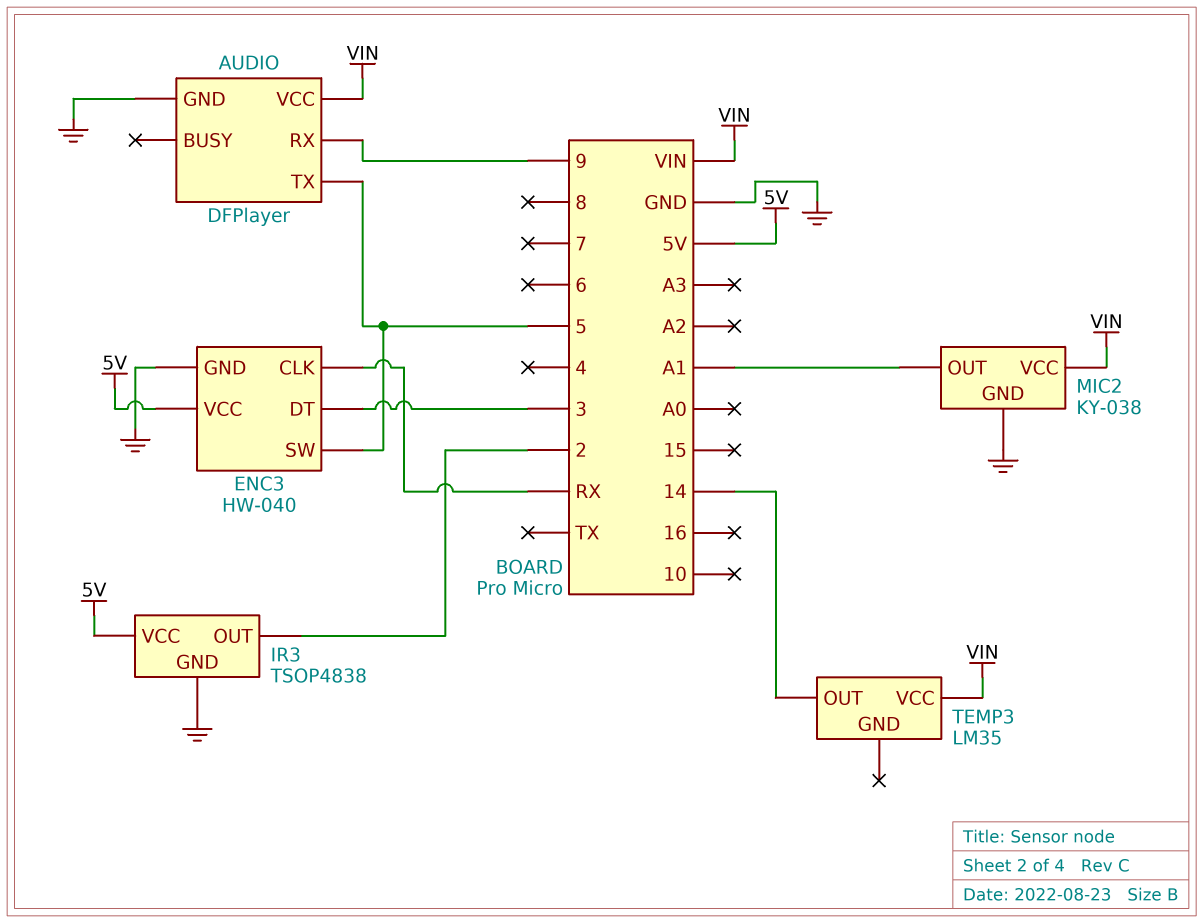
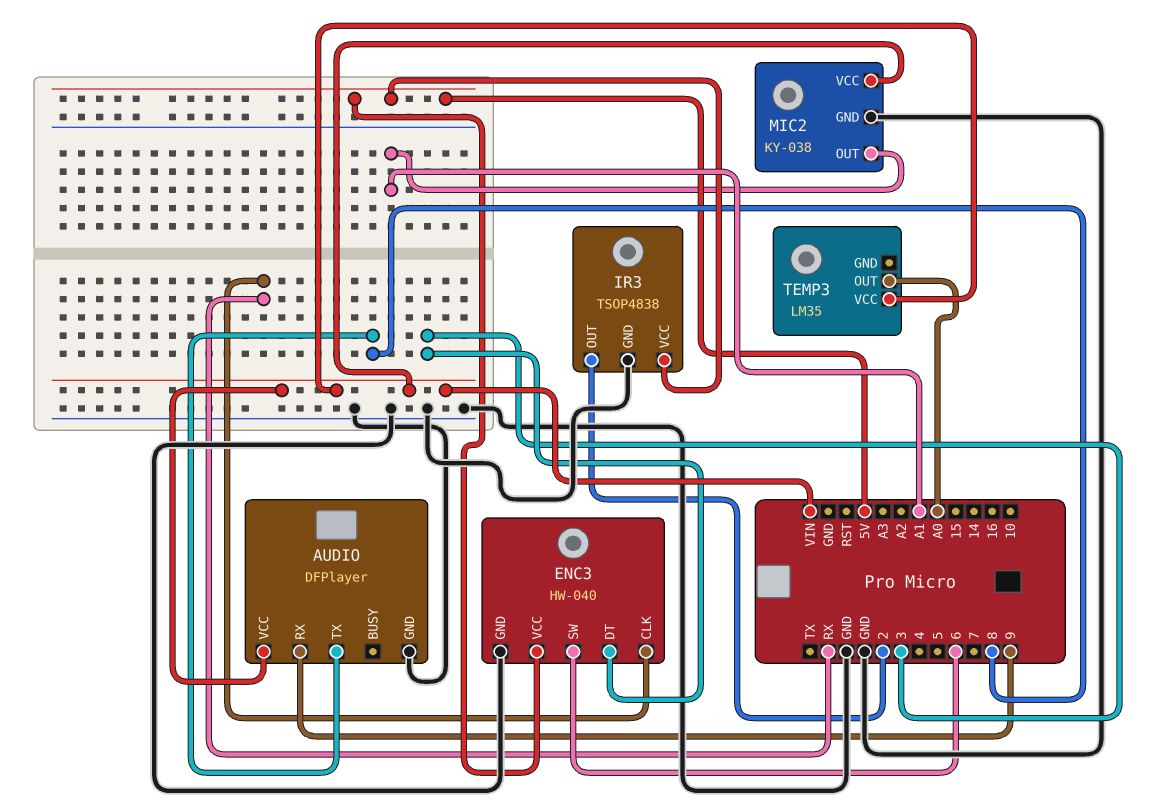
AUDIO pin TX: 5 -> 8
ENC3 pin SW: 5 -> 6
TEMP3 pin OUT: 14 -> A0

